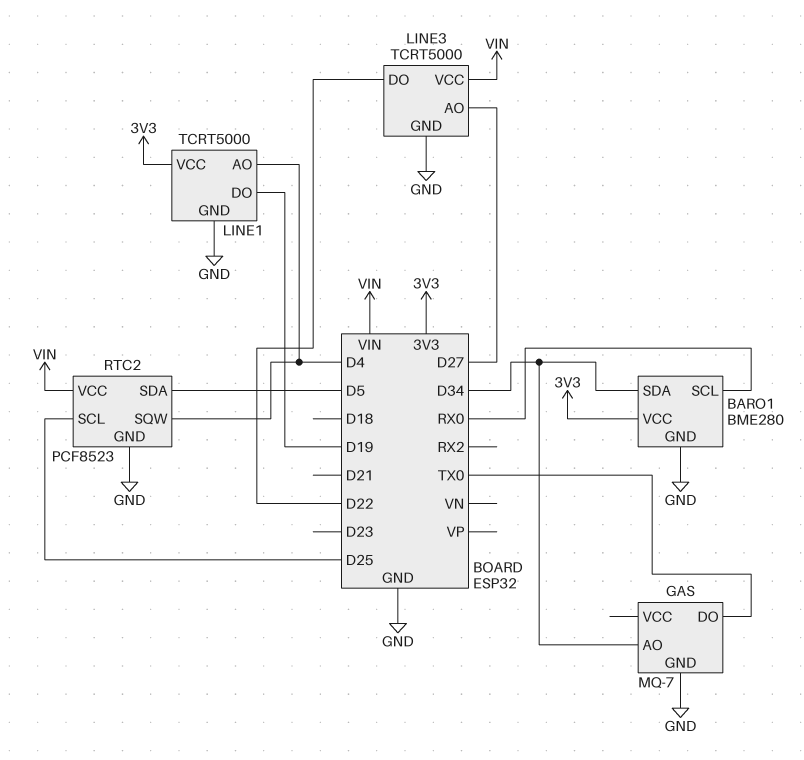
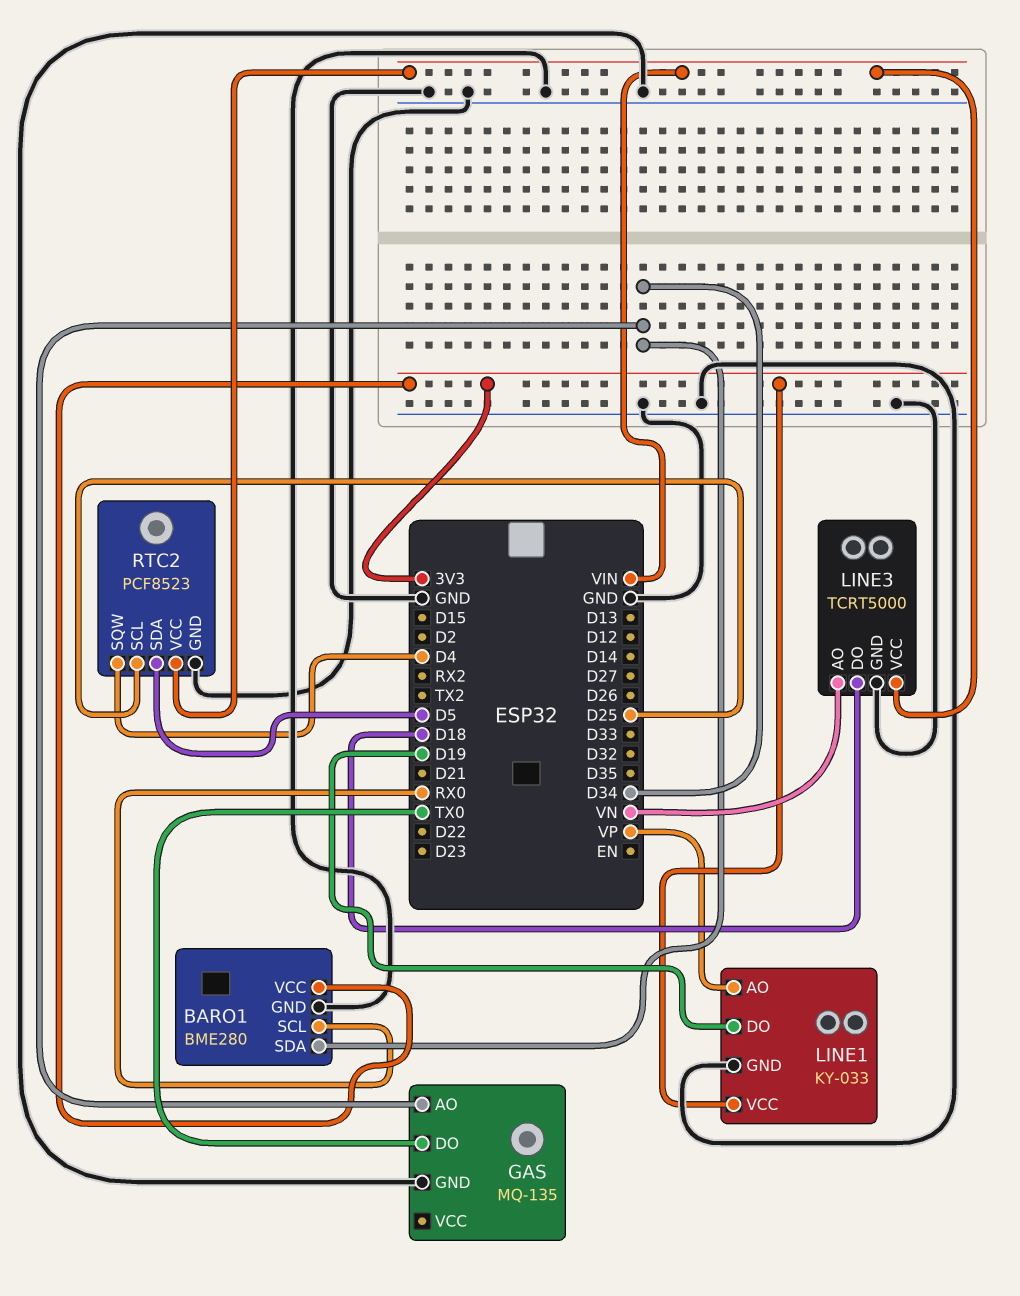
GAS: MQ-7 -> MQ-135
LINE1: TCRT5000 -> KY-033
LINE1 pin AO: D4 -> VP
LINE3 pin AO: D27 -> VN
LINE3 pin DO: D22 -> D18

